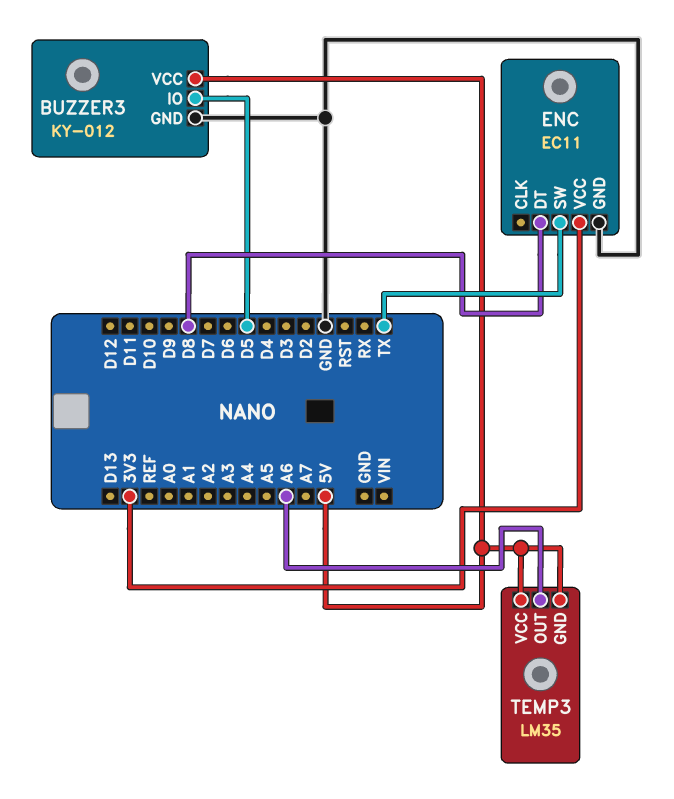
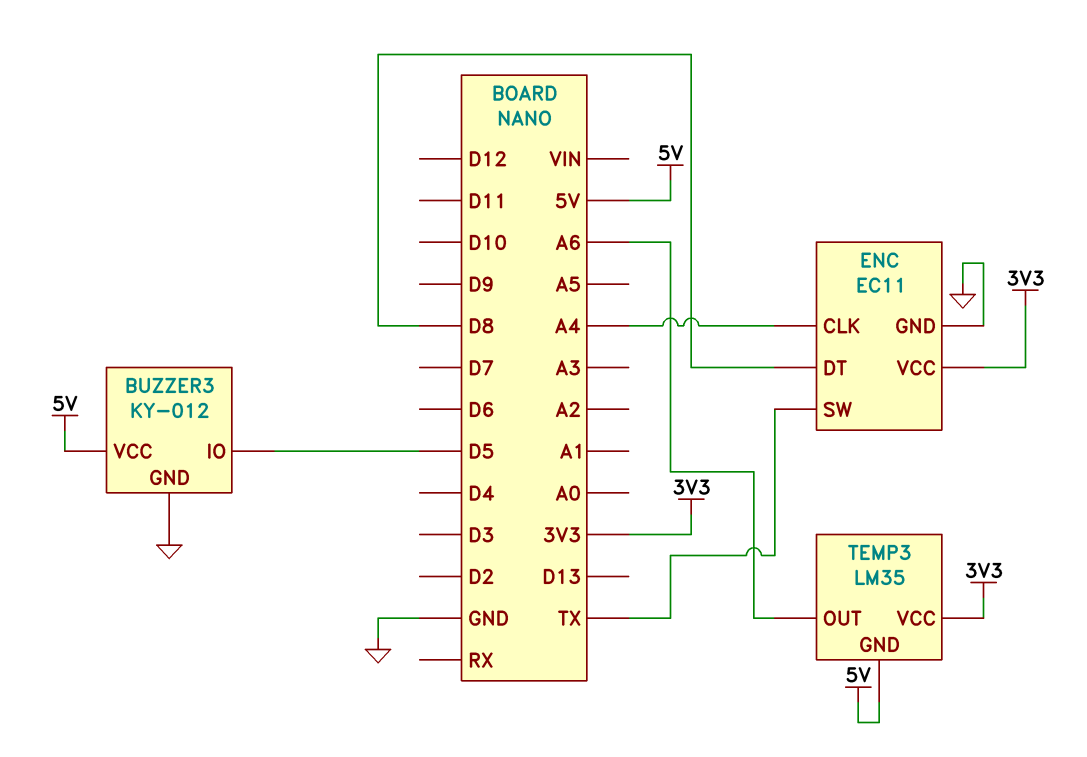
ENC pin CLK: none -> A4
TEMP3 pin VCC: 5V -> 3V3

